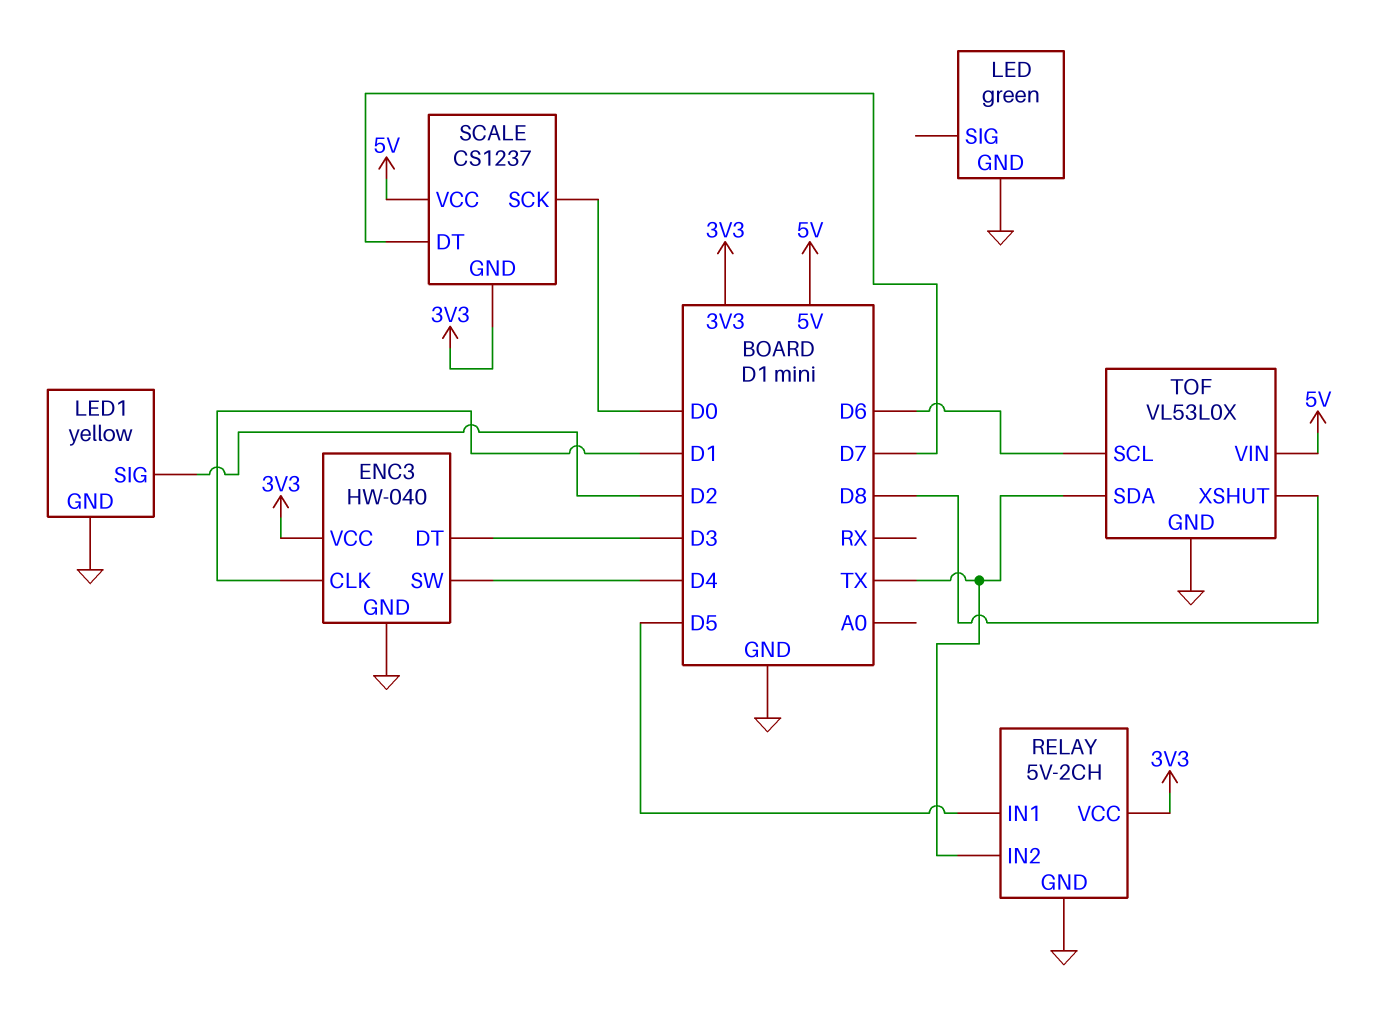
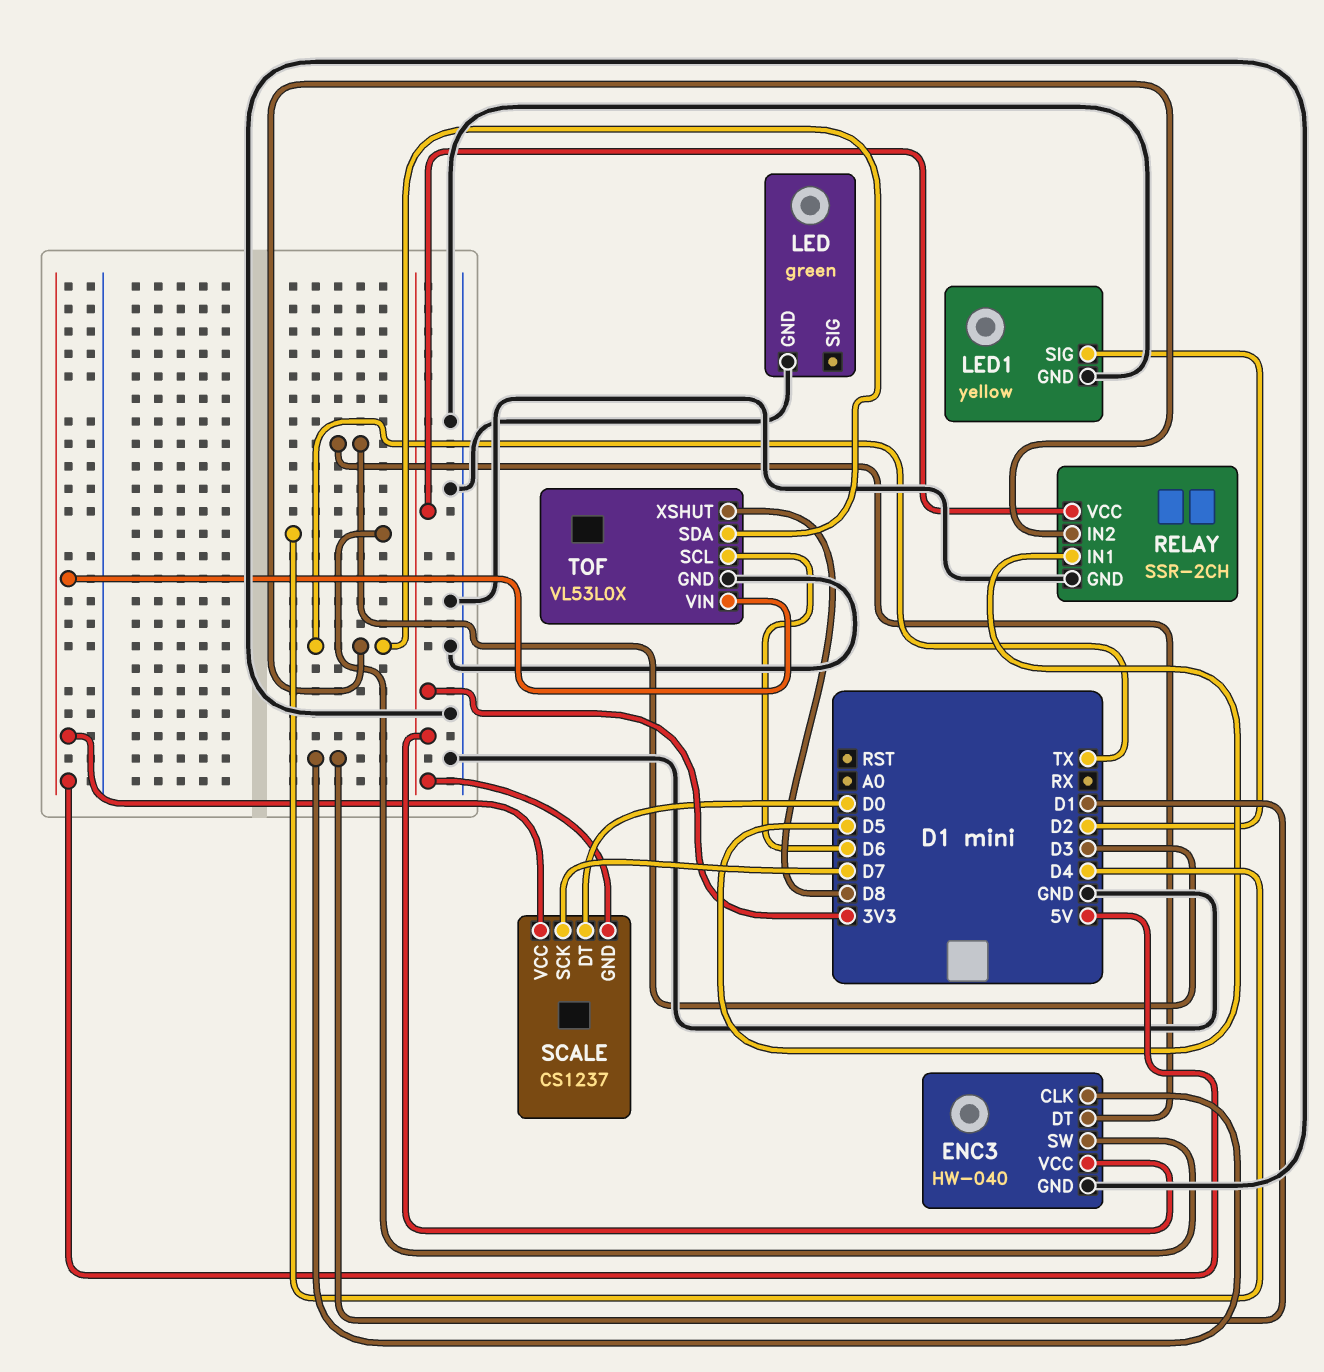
RELAY: 5V-2CH -> SSR-2CH
SCALE pin DT: D7 -> D0
SCALE pin SCK: D0 -> D7

